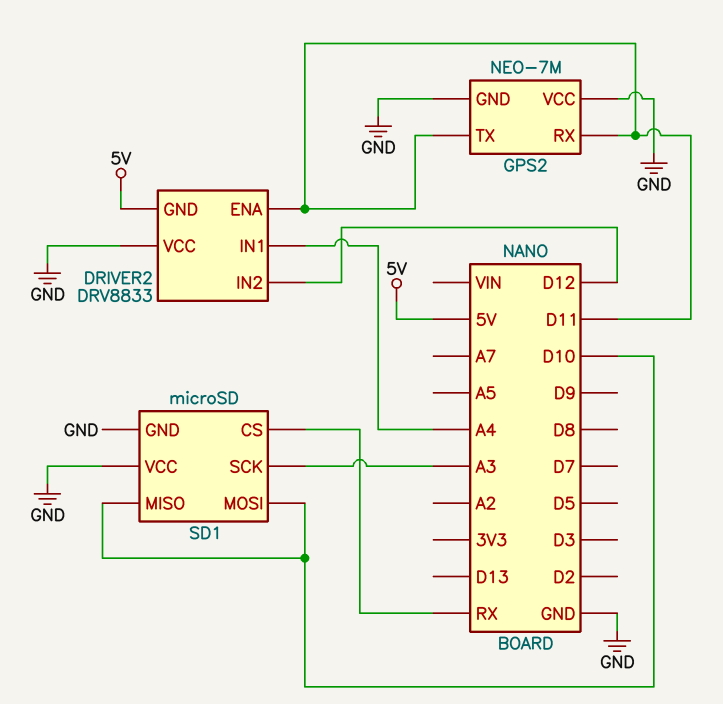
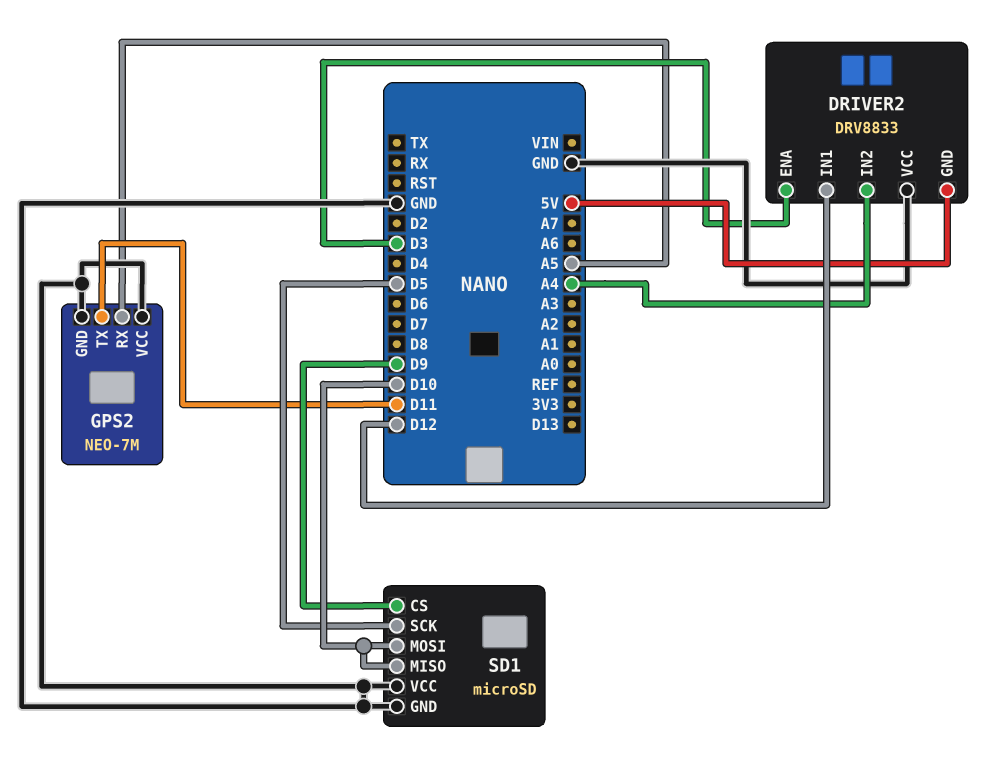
DRIVER2 pin ENA: D11 -> D3
DRIVER2 pin IN1: A4 -> D12
DRIVER2 pin IN2: D12 -> A4
GPS2 pin RX: D11 -> A5
SD1 pin CS: RX -> D9
SD1 pin SCK: A3 -> D5

